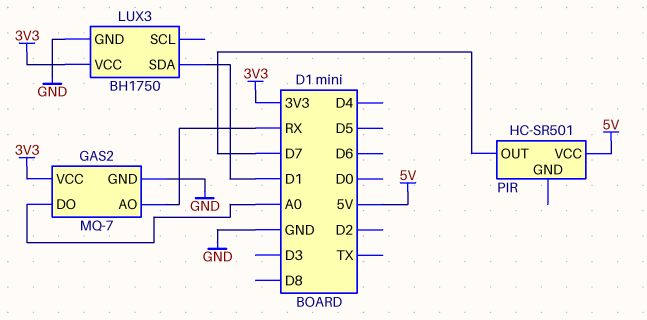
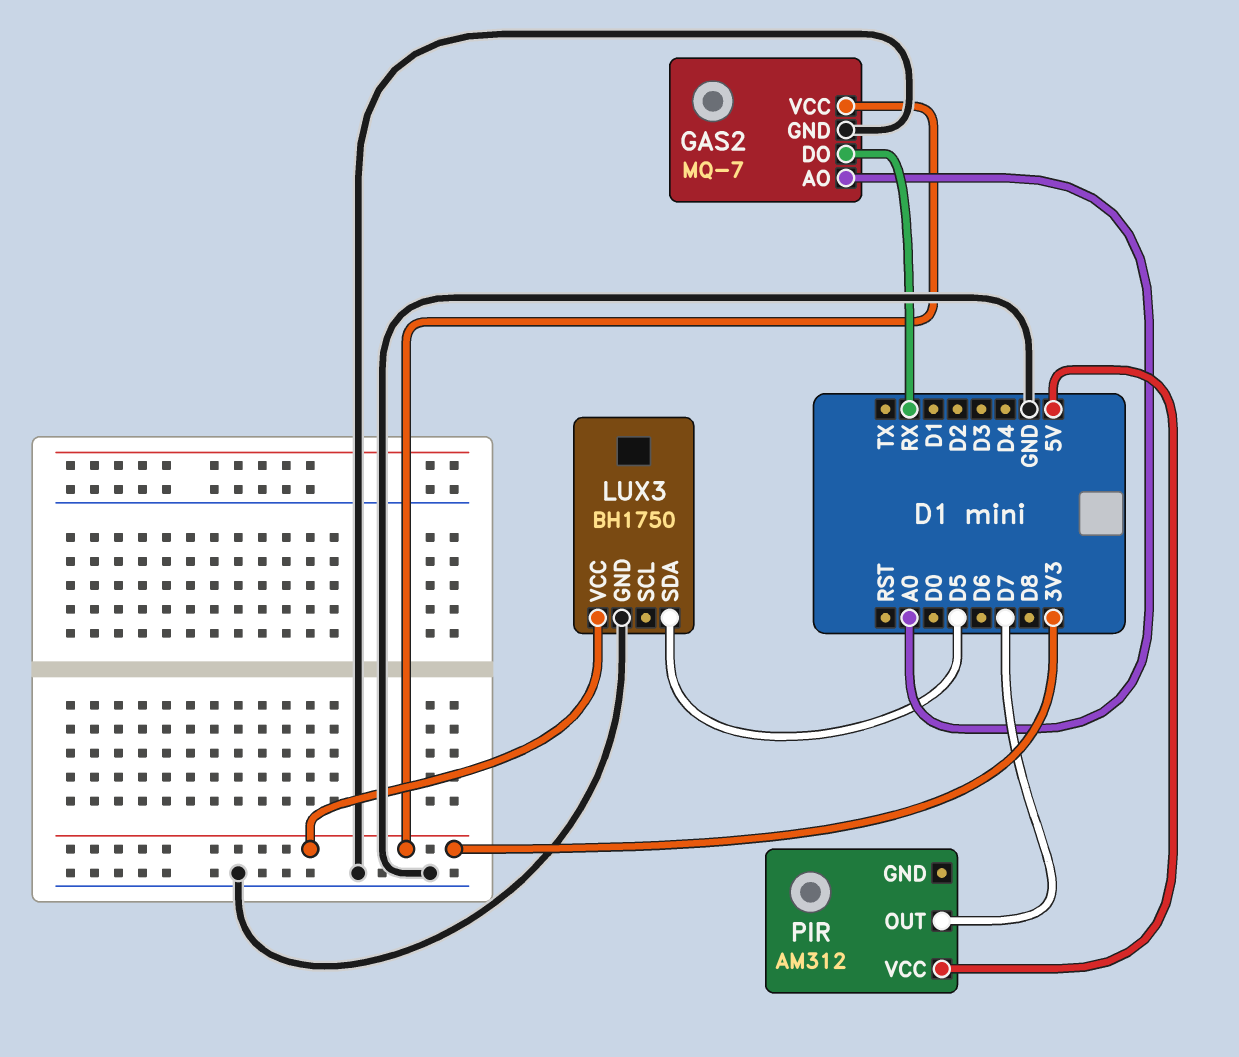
GAS2 pin AO: RX -> A0
GAS2 pin DO: A0 -> RX
LUX3 pin SDA: D1 -> D5
PIR: HC-SR501 -> AM312

